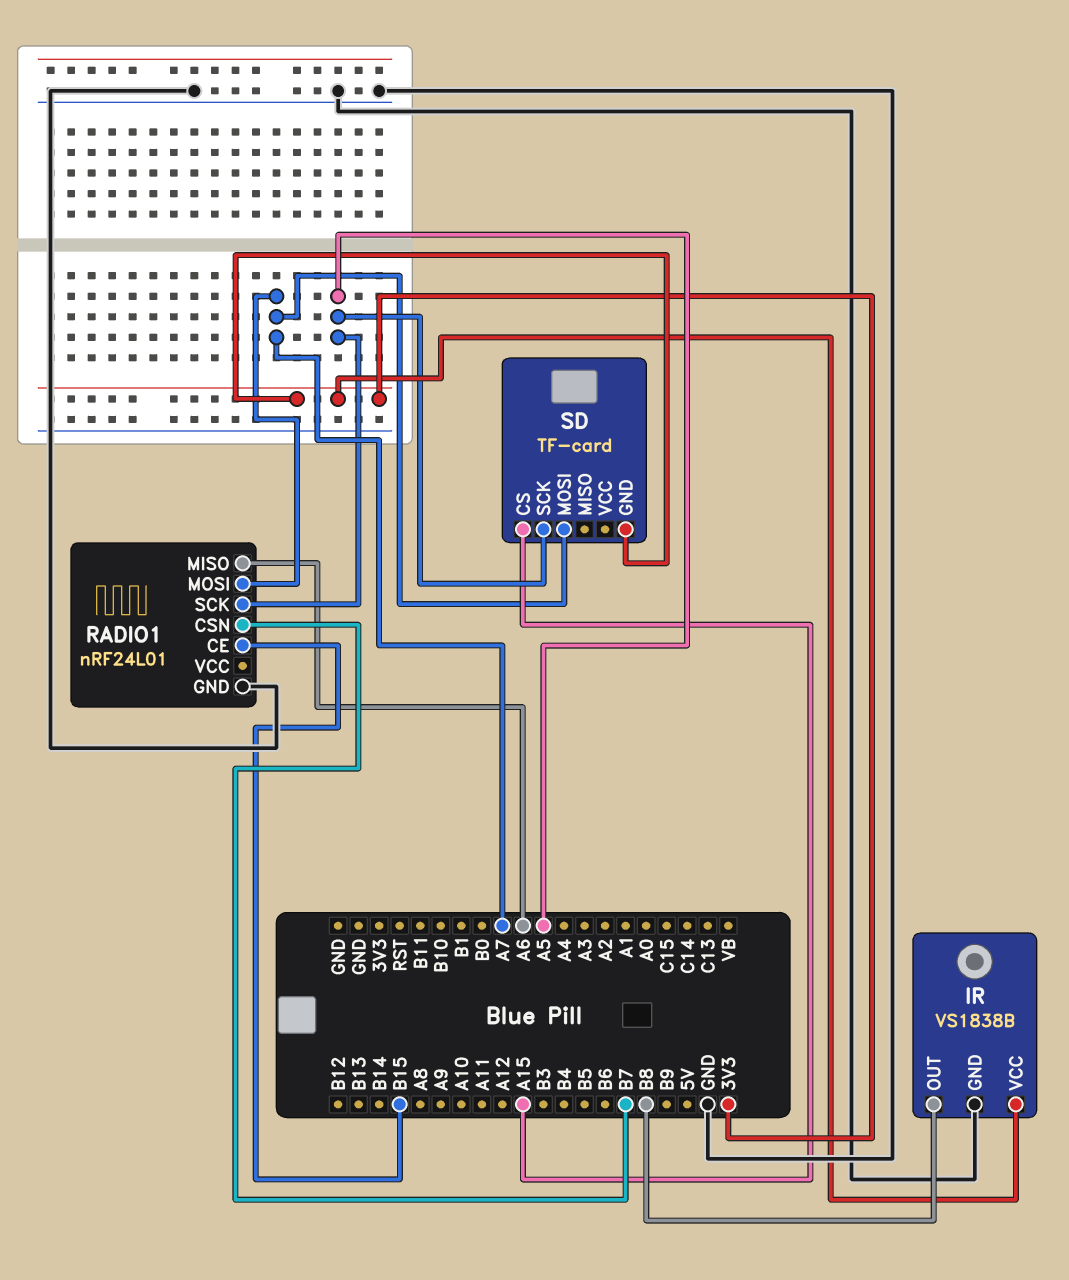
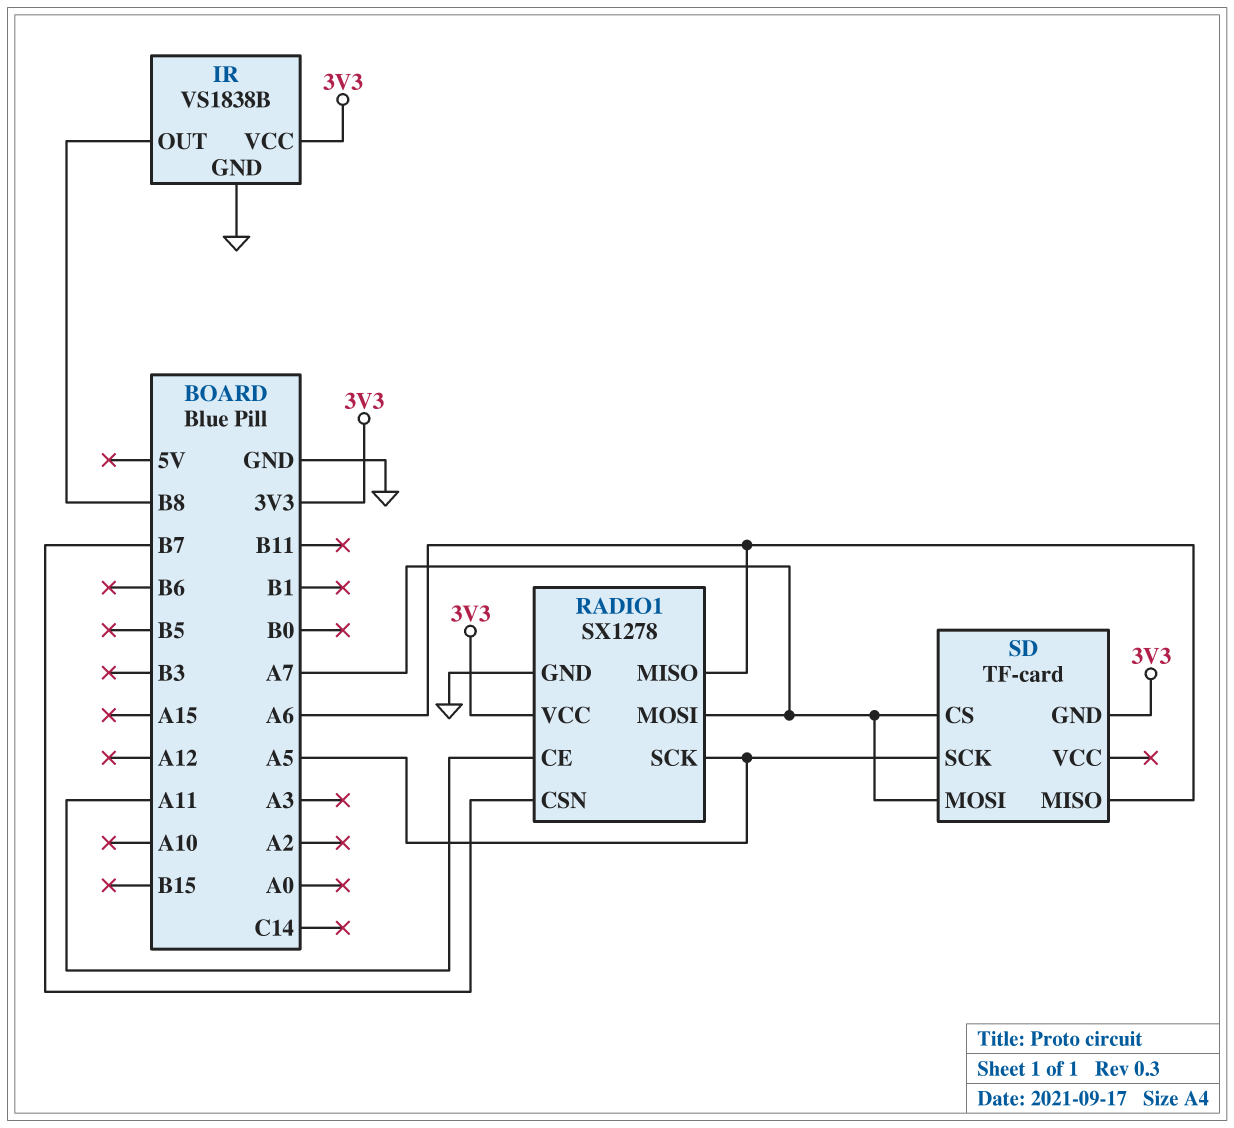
RADIO1: nRF24L01 -> SX1278
RADIO1 pin CE: B15 -> A11
RADIO1 pin VCC: none -> 3V3
SD pin CS: A15 -> A7
SD pin MISO: none -> A6

